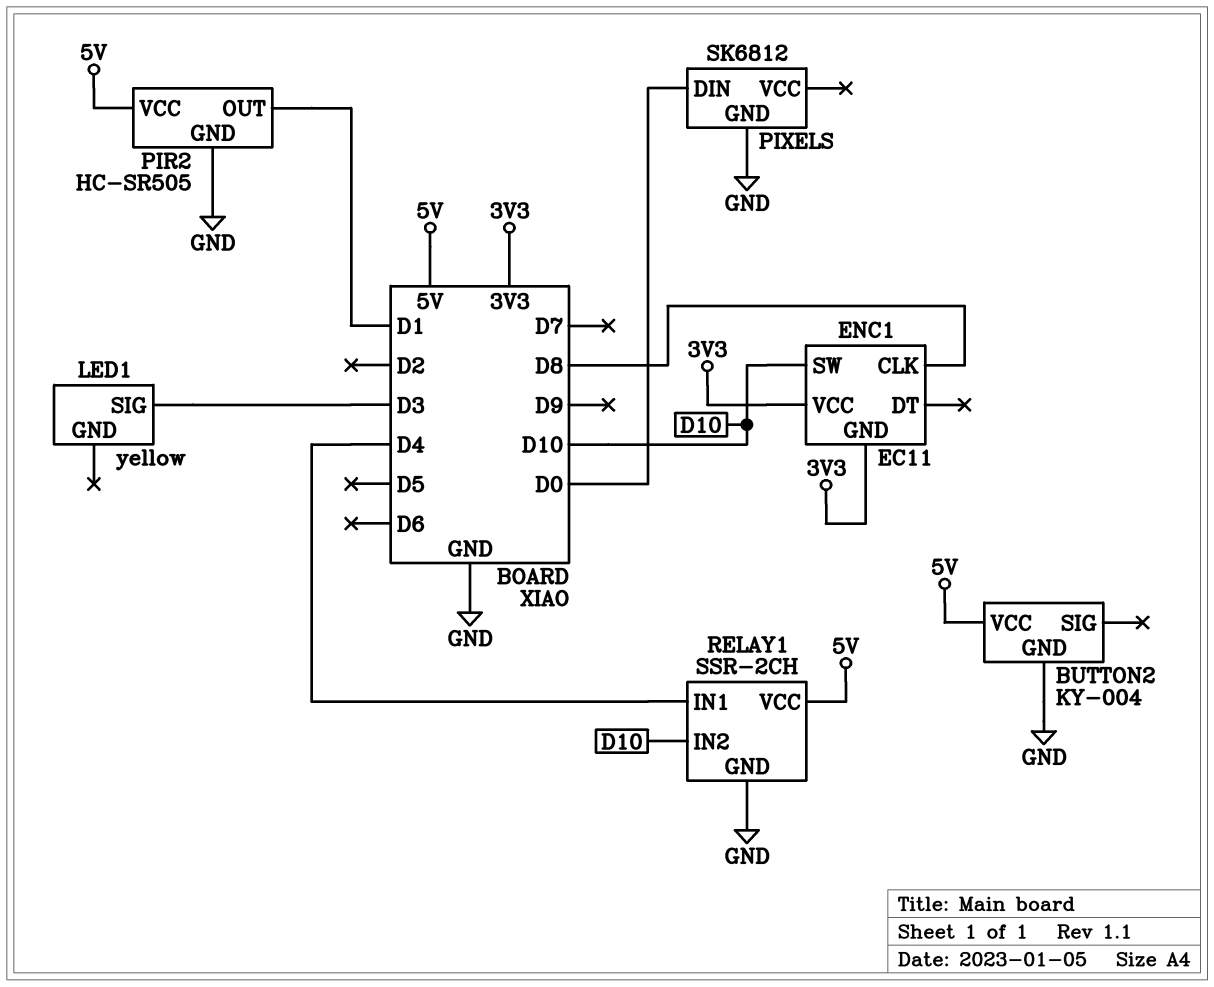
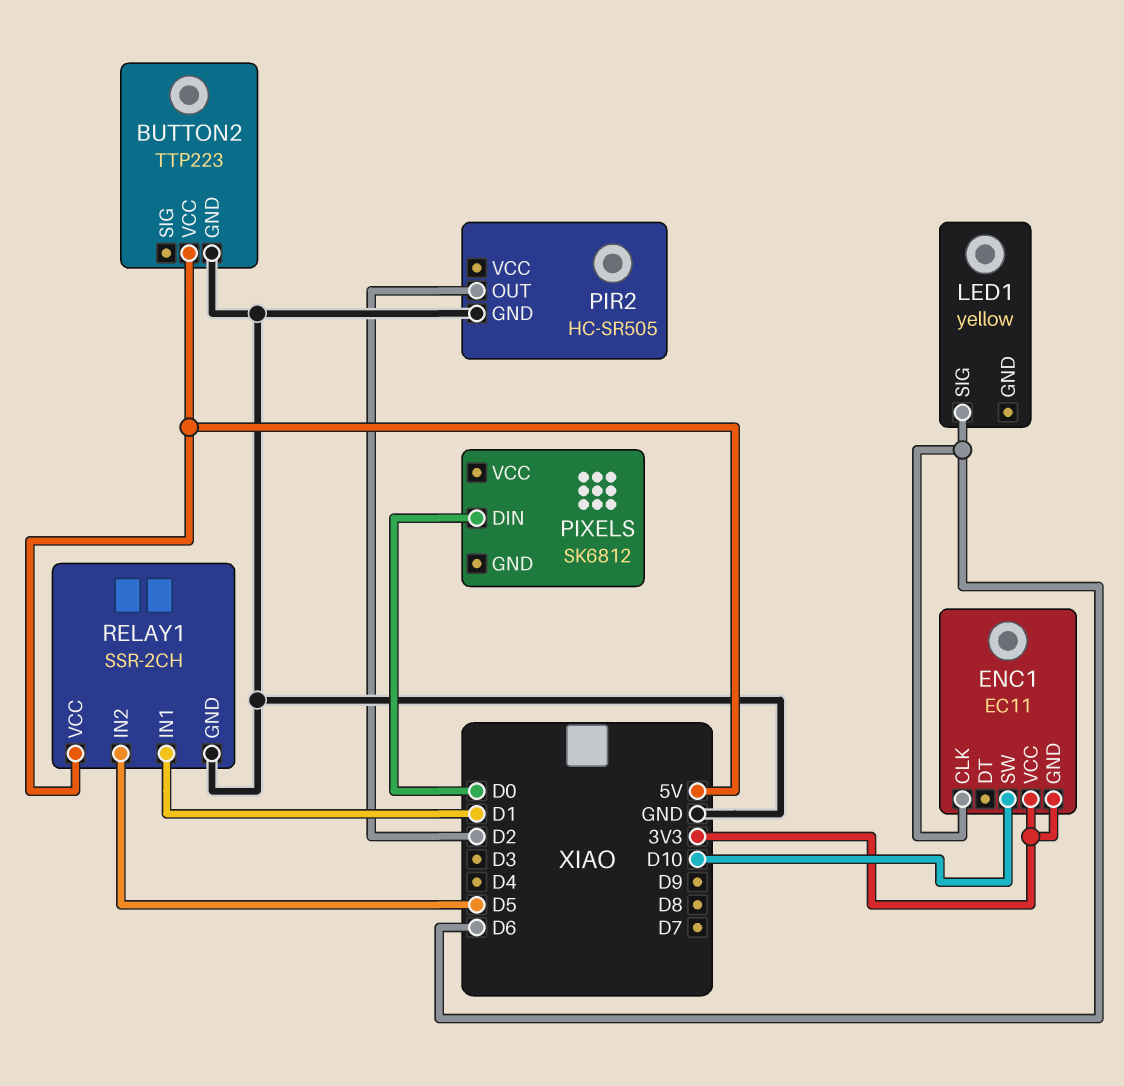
BUTTON2: KY-004 -> TTP223
ENC1 pin CLK: D8 -> D6
LED1 pin SIG: D3 -> D6
PIR2 pin OUT: D1 -> D2
PIR2 pin VCC: 5V -> none
PIXELS pin GND: GND -> none
RELAY1 pin IN1: D4 -> D1
RELAY1 pin IN2: D10 -> D5

